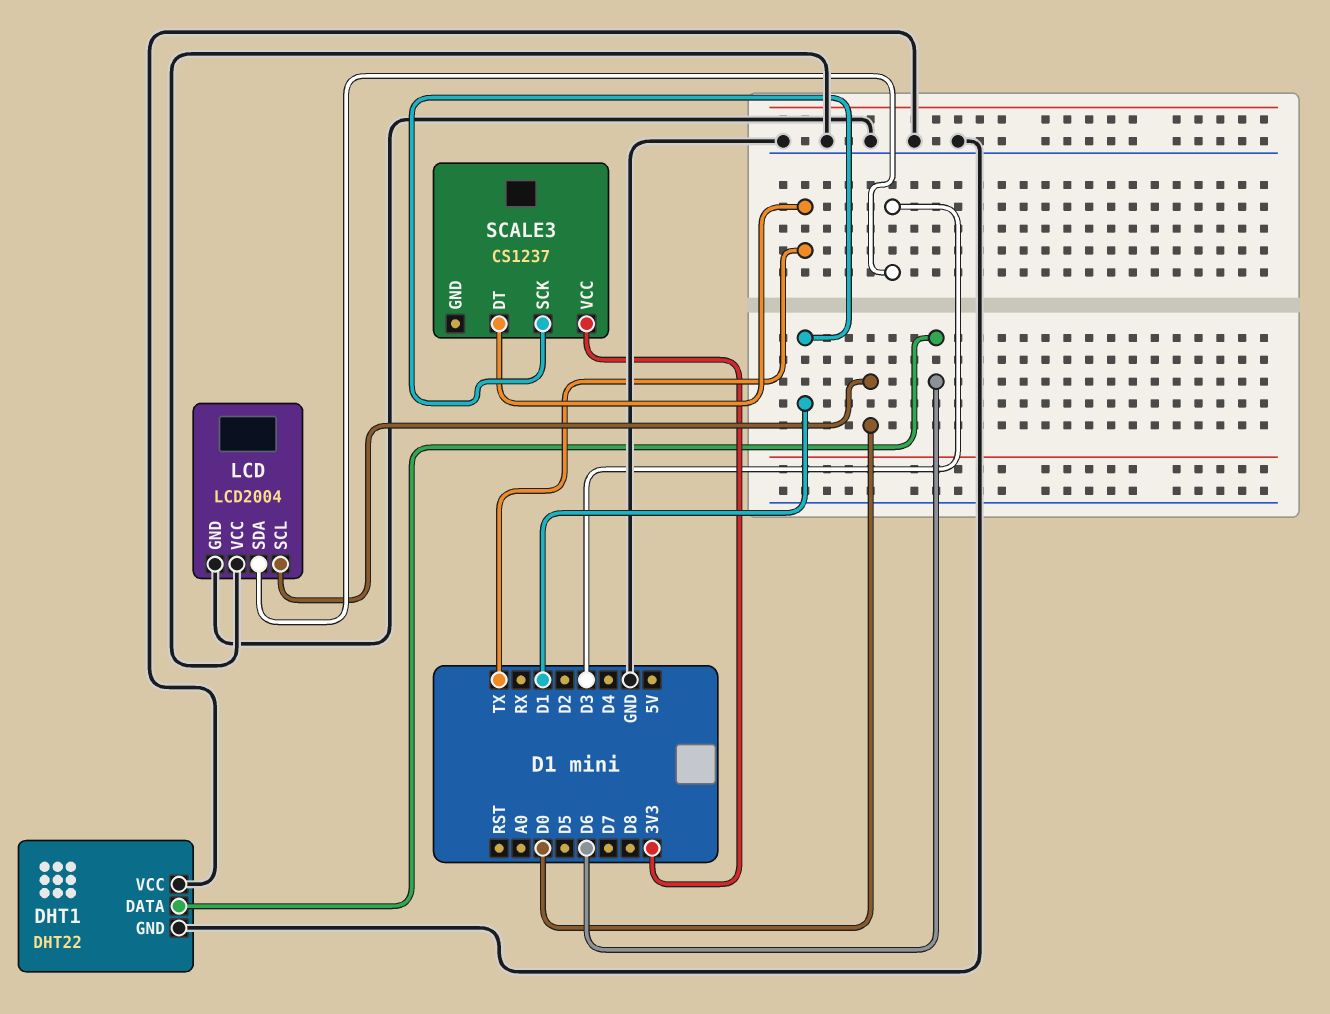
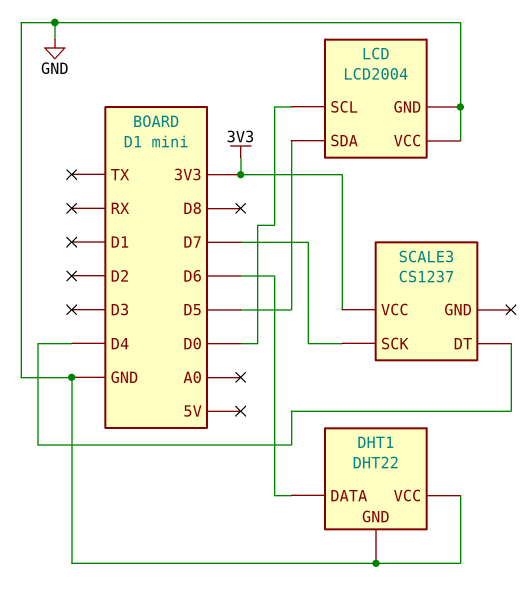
LCD pin SDA: D3 -> D5
SCALE3 pin DT: TX -> D4
SCALE3 pin SCK: D1 -> D7

